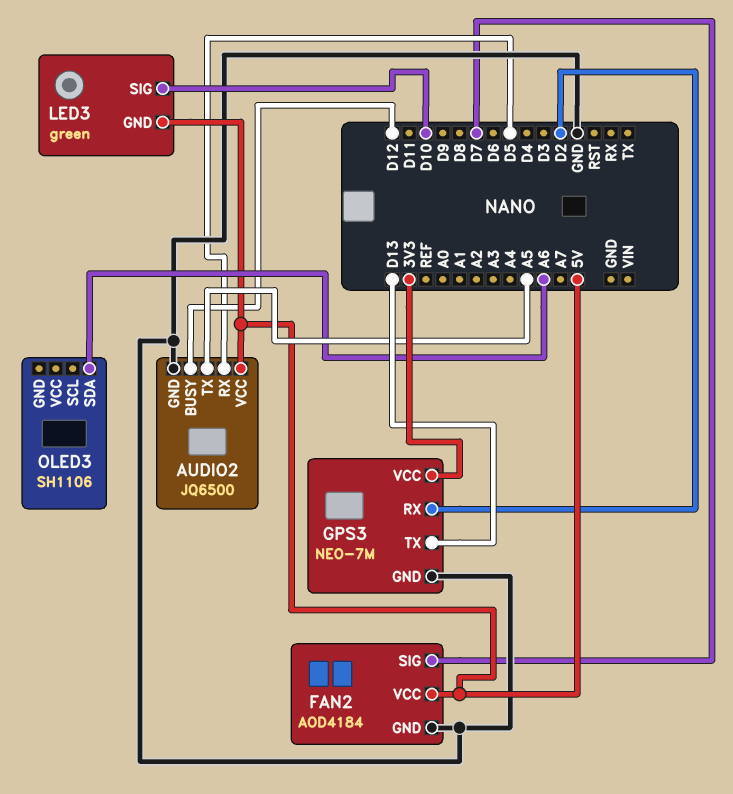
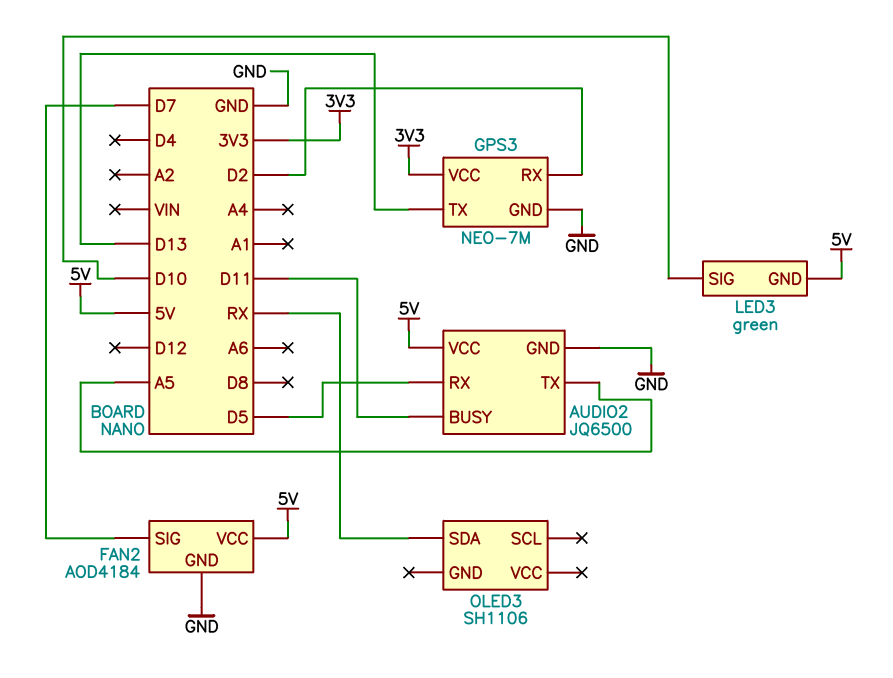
AUDIO2 pin BUSY: D12 -> D11
OLED3 pin SDA: A6 -> RX

